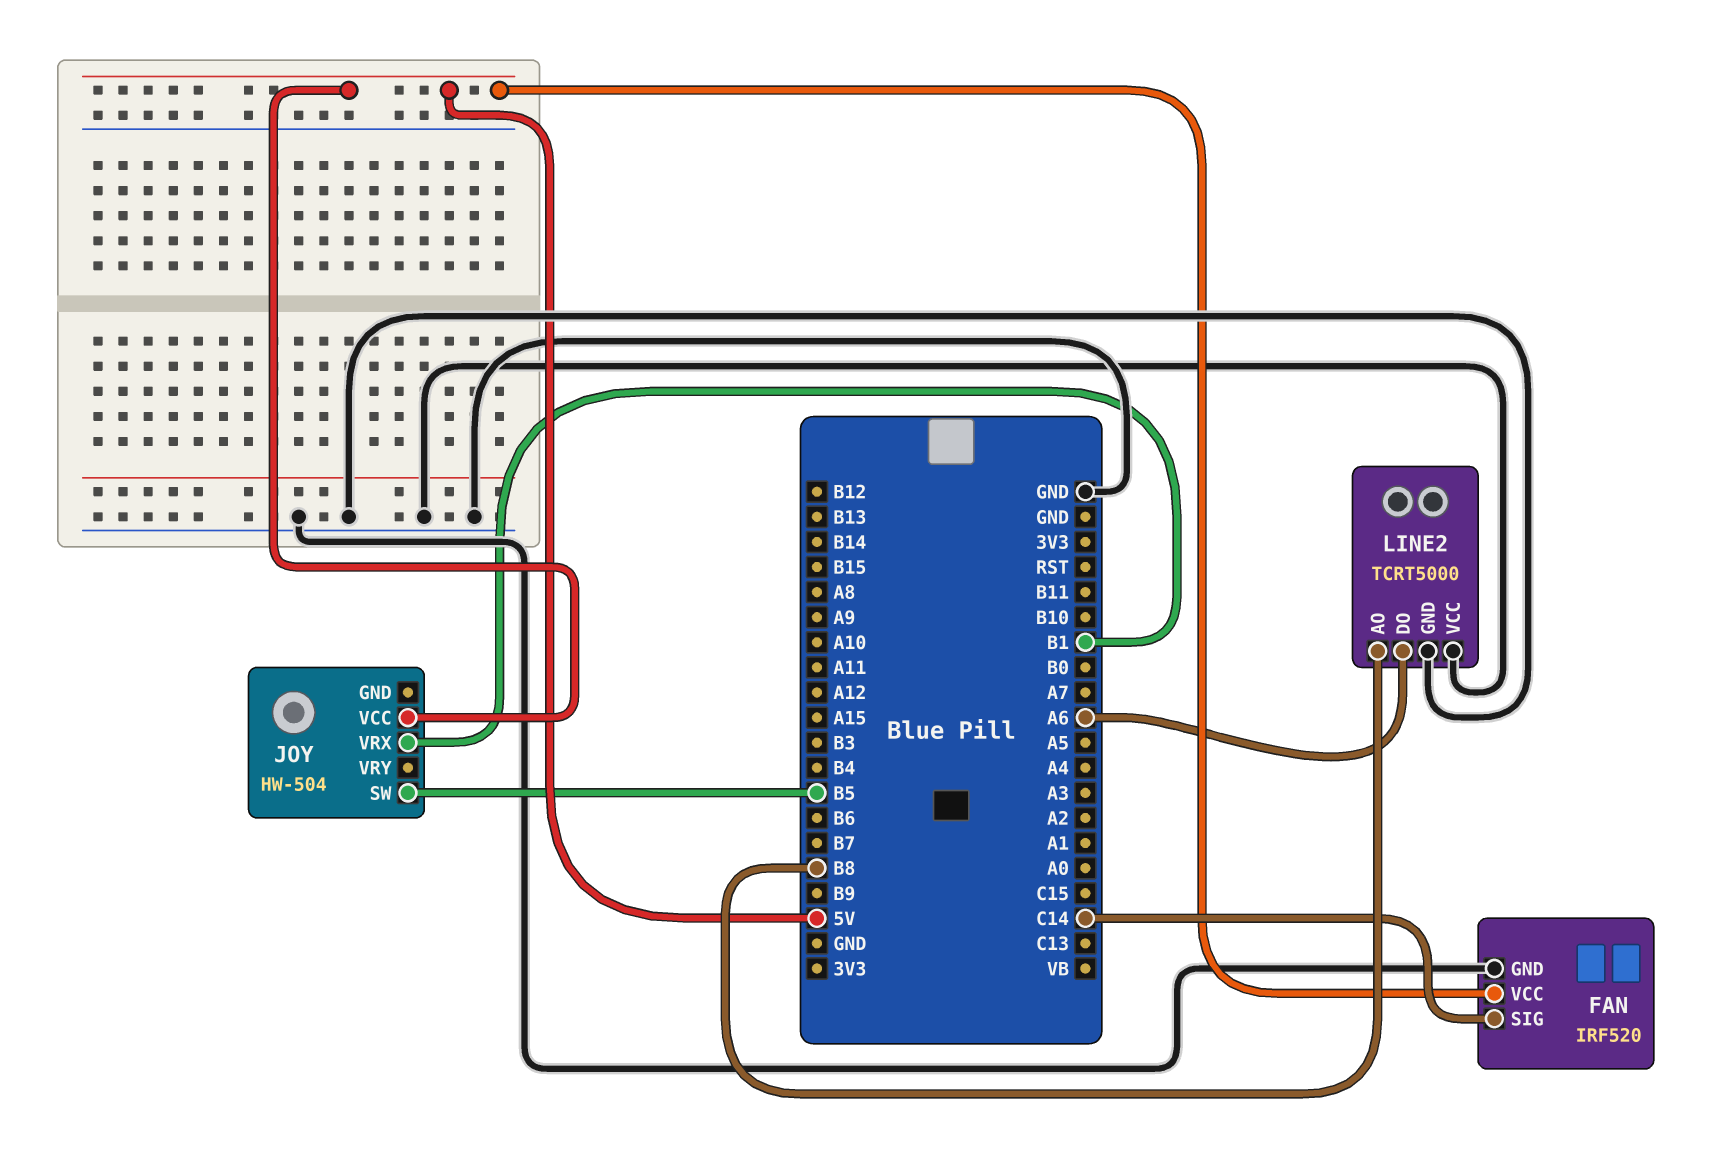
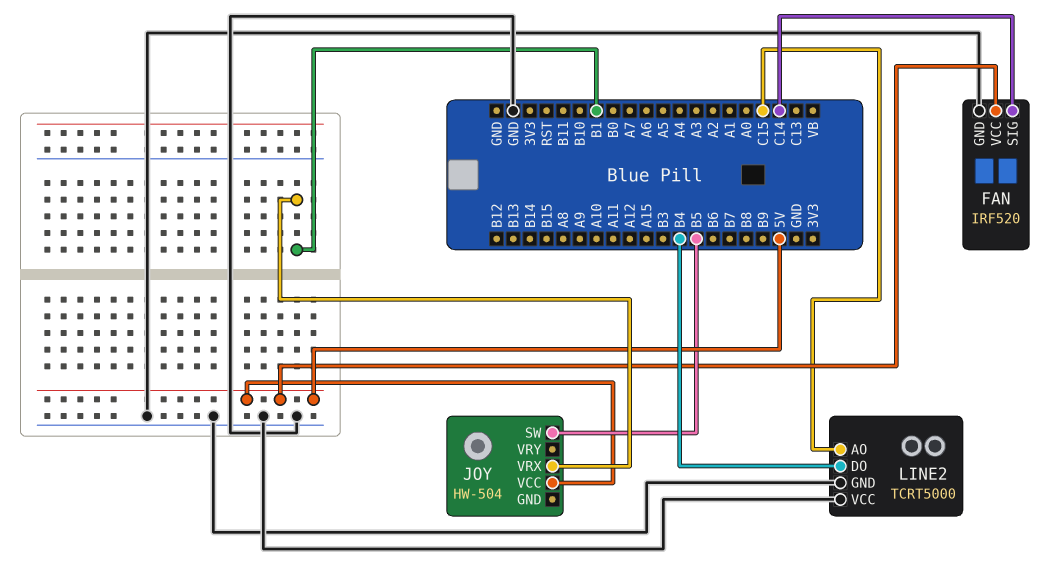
LINE2 pin AO: B8 -> C15
LINE2 pin DO: A6 -> B4

